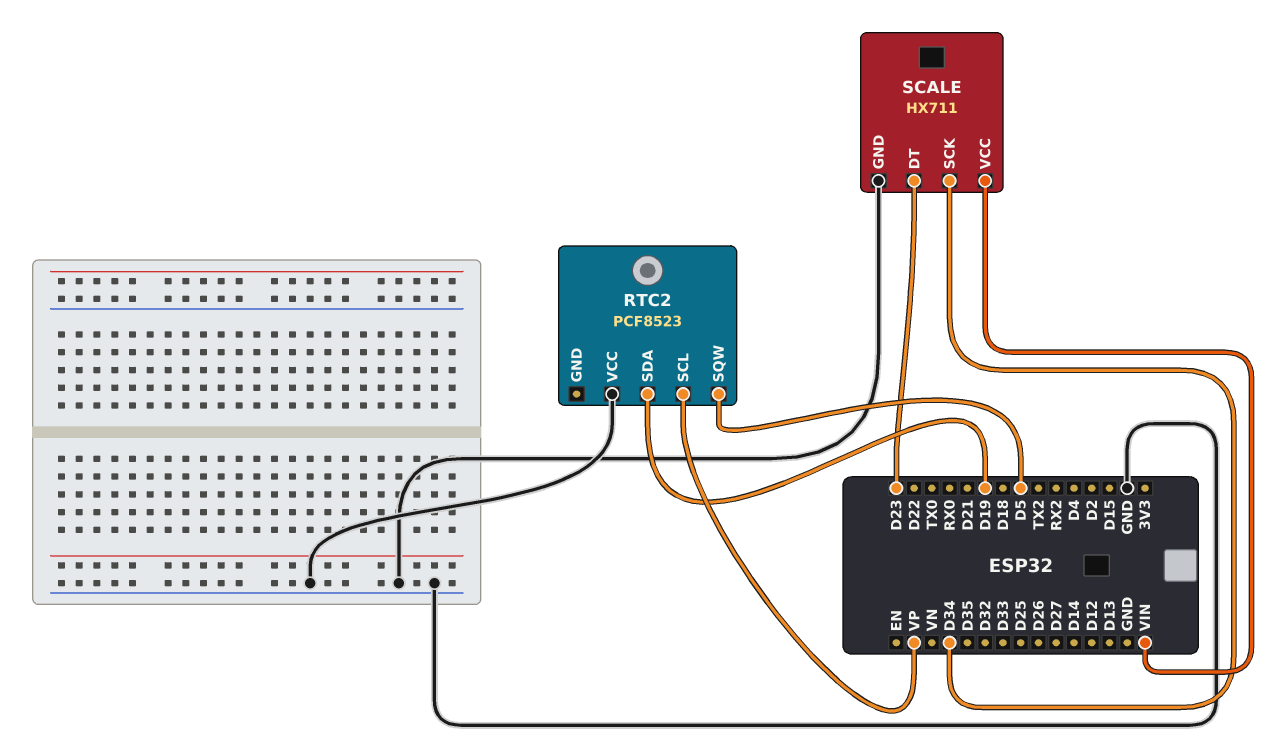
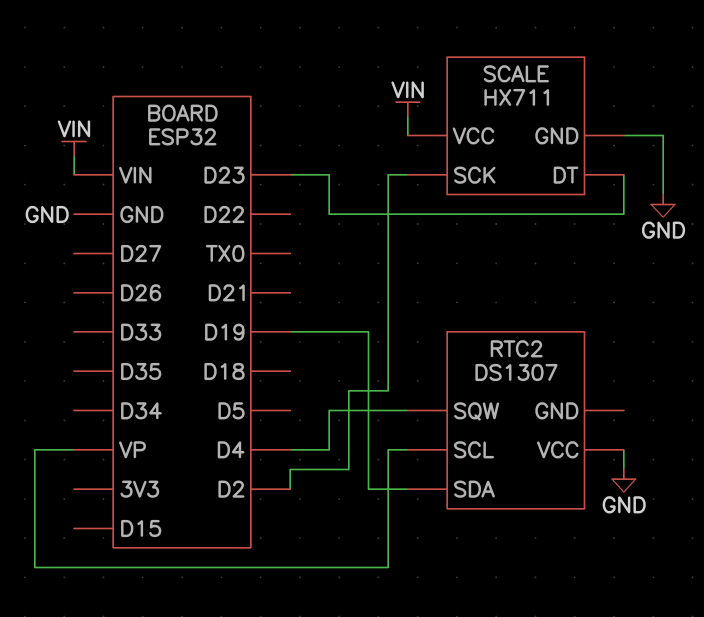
RTC2: PCF8523 -> DS1307
RTC2 pin SQW: D5 -> D4
SCALE pin SCK: D34 -> D2

